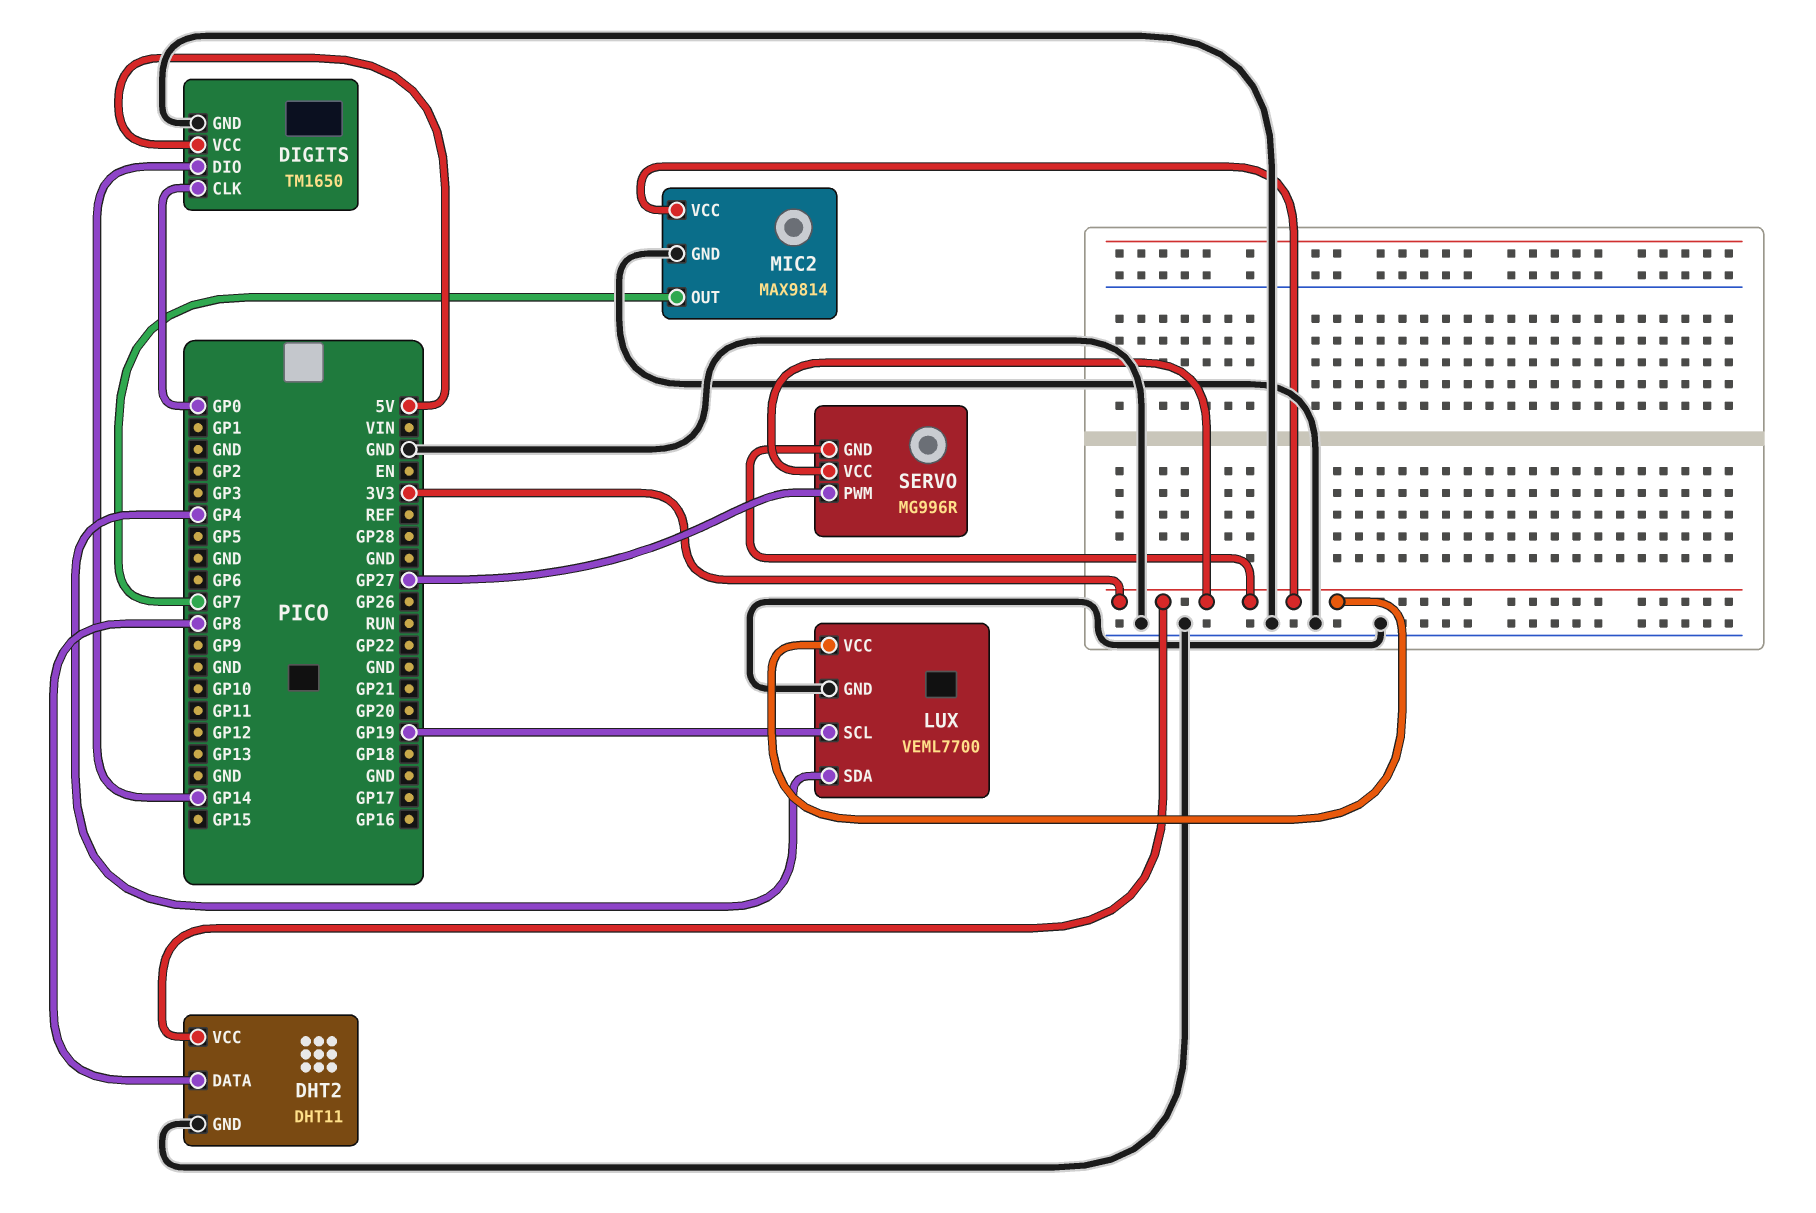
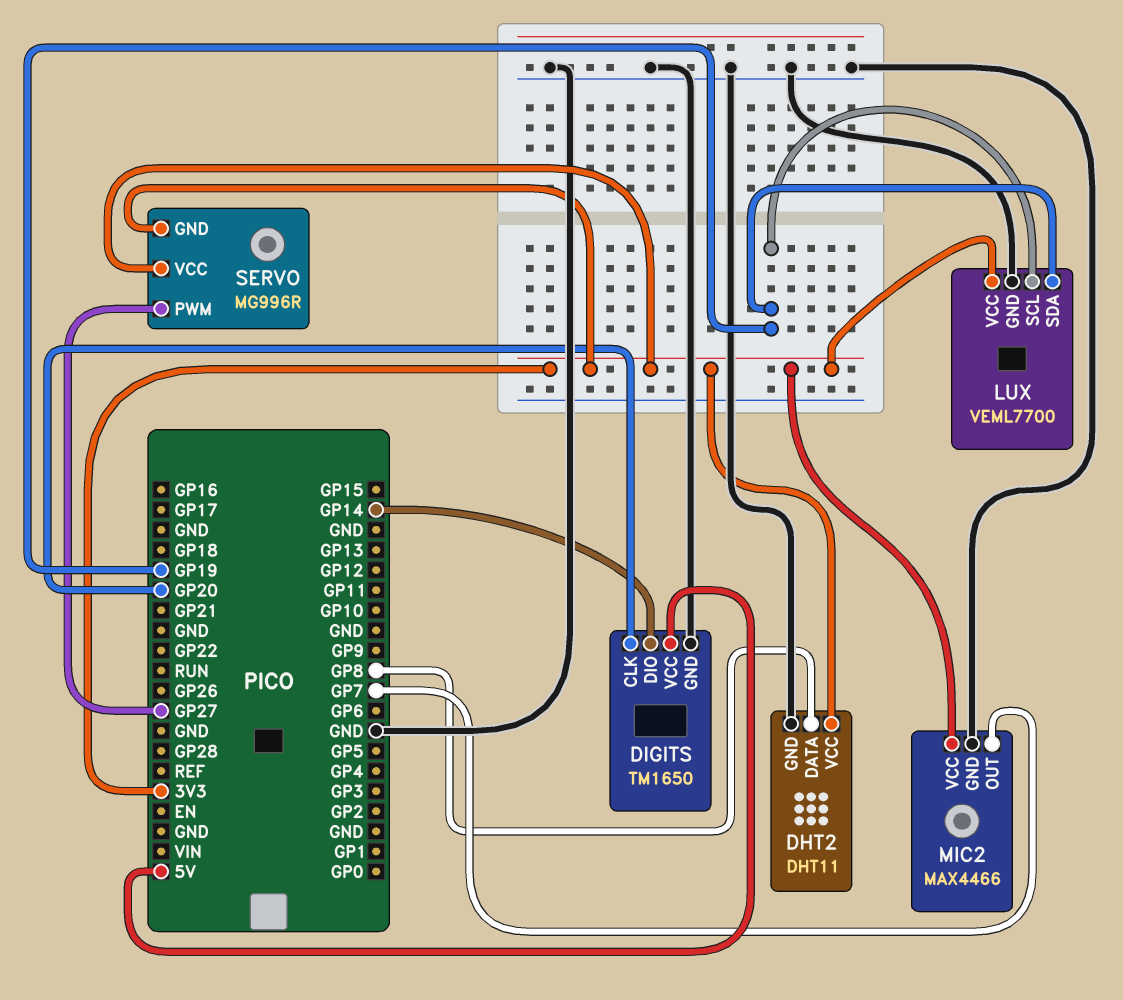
DIGITS pin CLK: GP0 -> GP20
LUX pin SDA: GP4 -> GP19
MIC2: MAX9814 -> MAX4466

